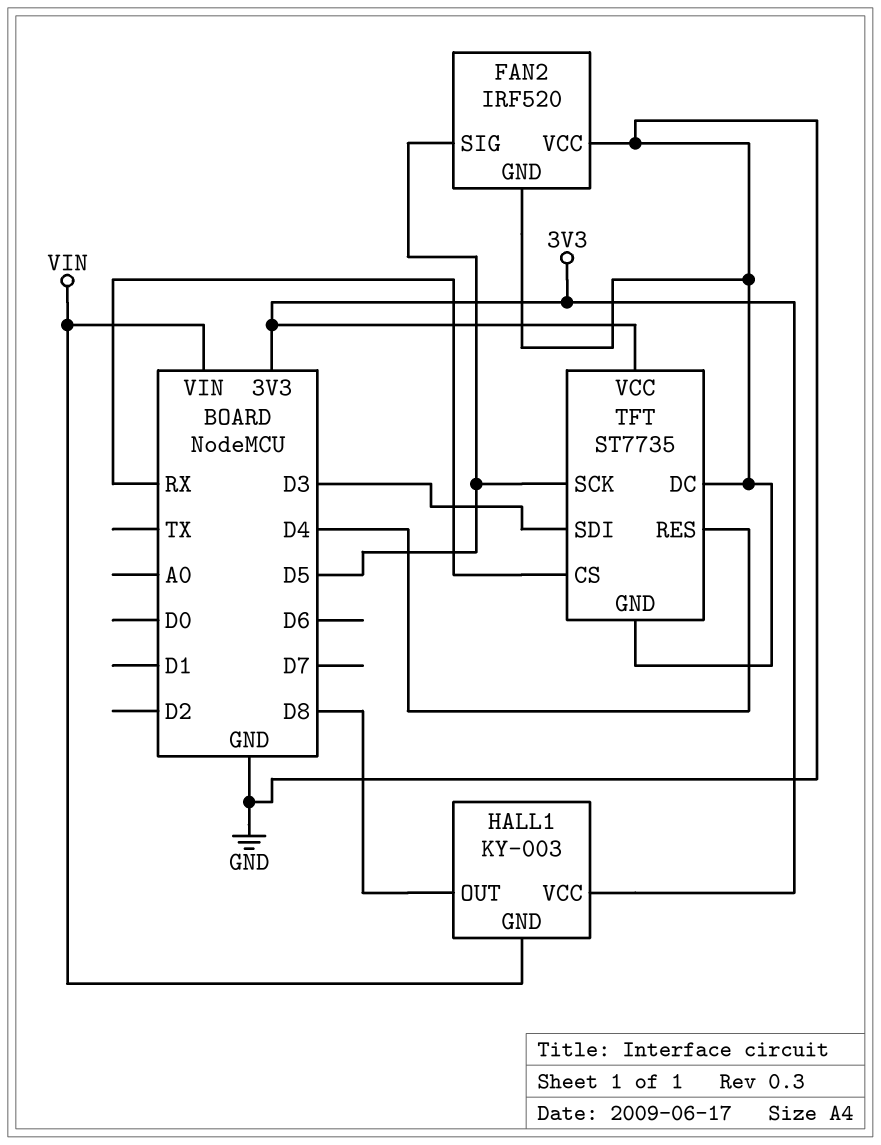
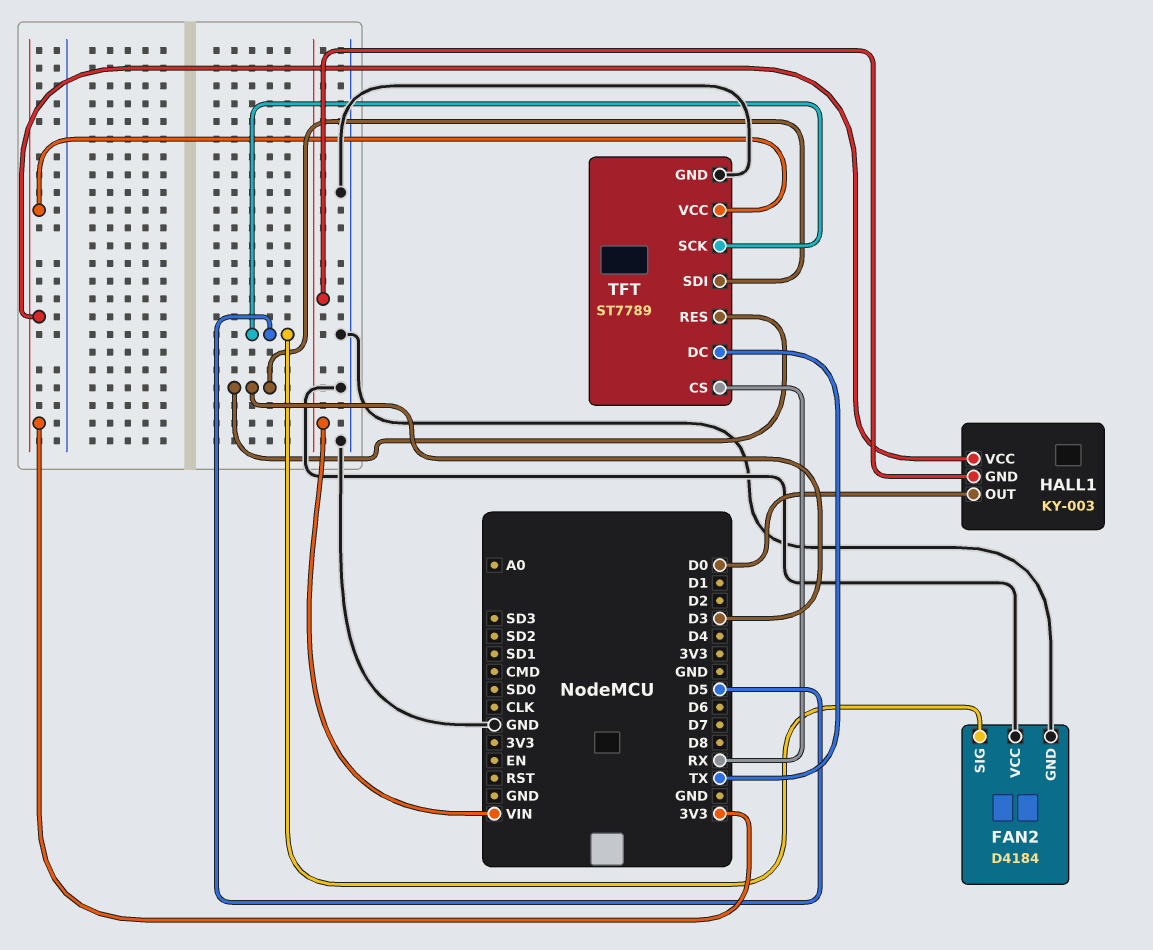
FAN2: IRF520 -> D4184
HALL1 pin OUT: D8 -> D0
TFT: ST7735 -> ST7789
TFT pin DC: GND -> TX
TFT pin RES: D4 -> D3

